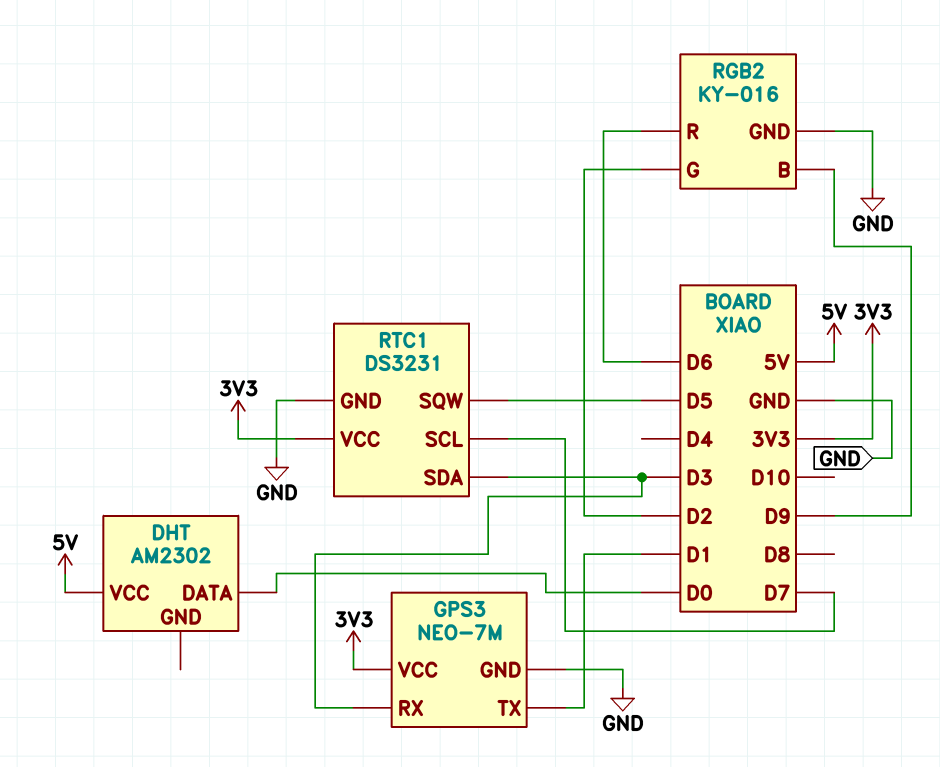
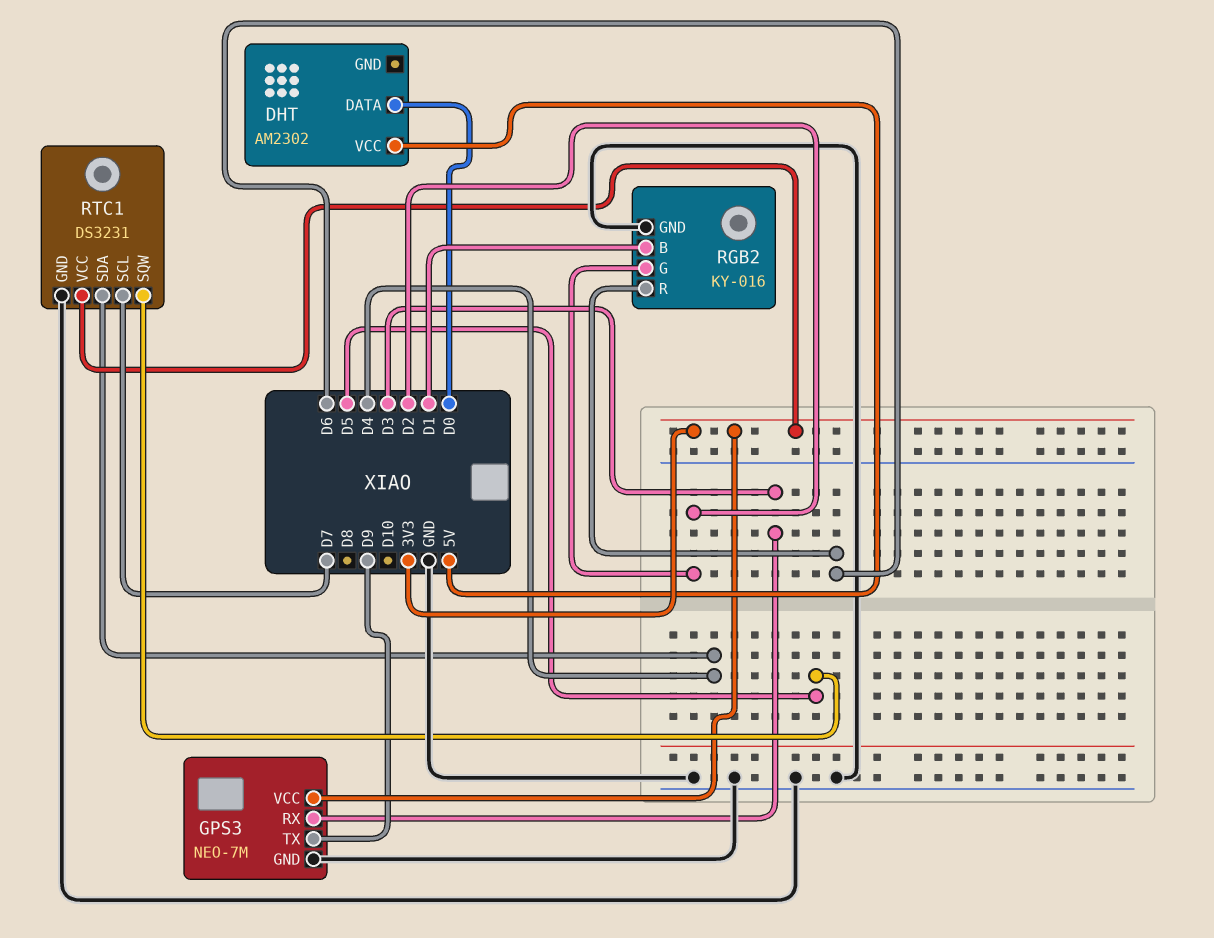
GPS3 pin TX: D1 -> D9
RGB2 pin B: D9 -> D1
RTC1 pin SDA: D3 -> D4

